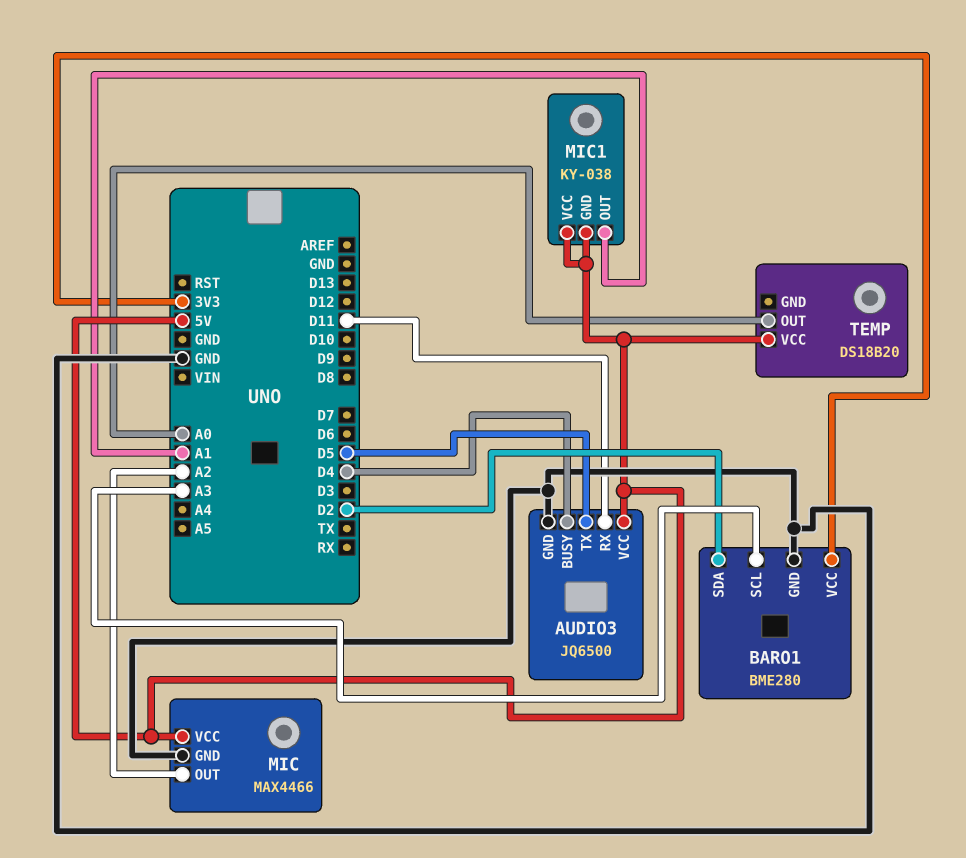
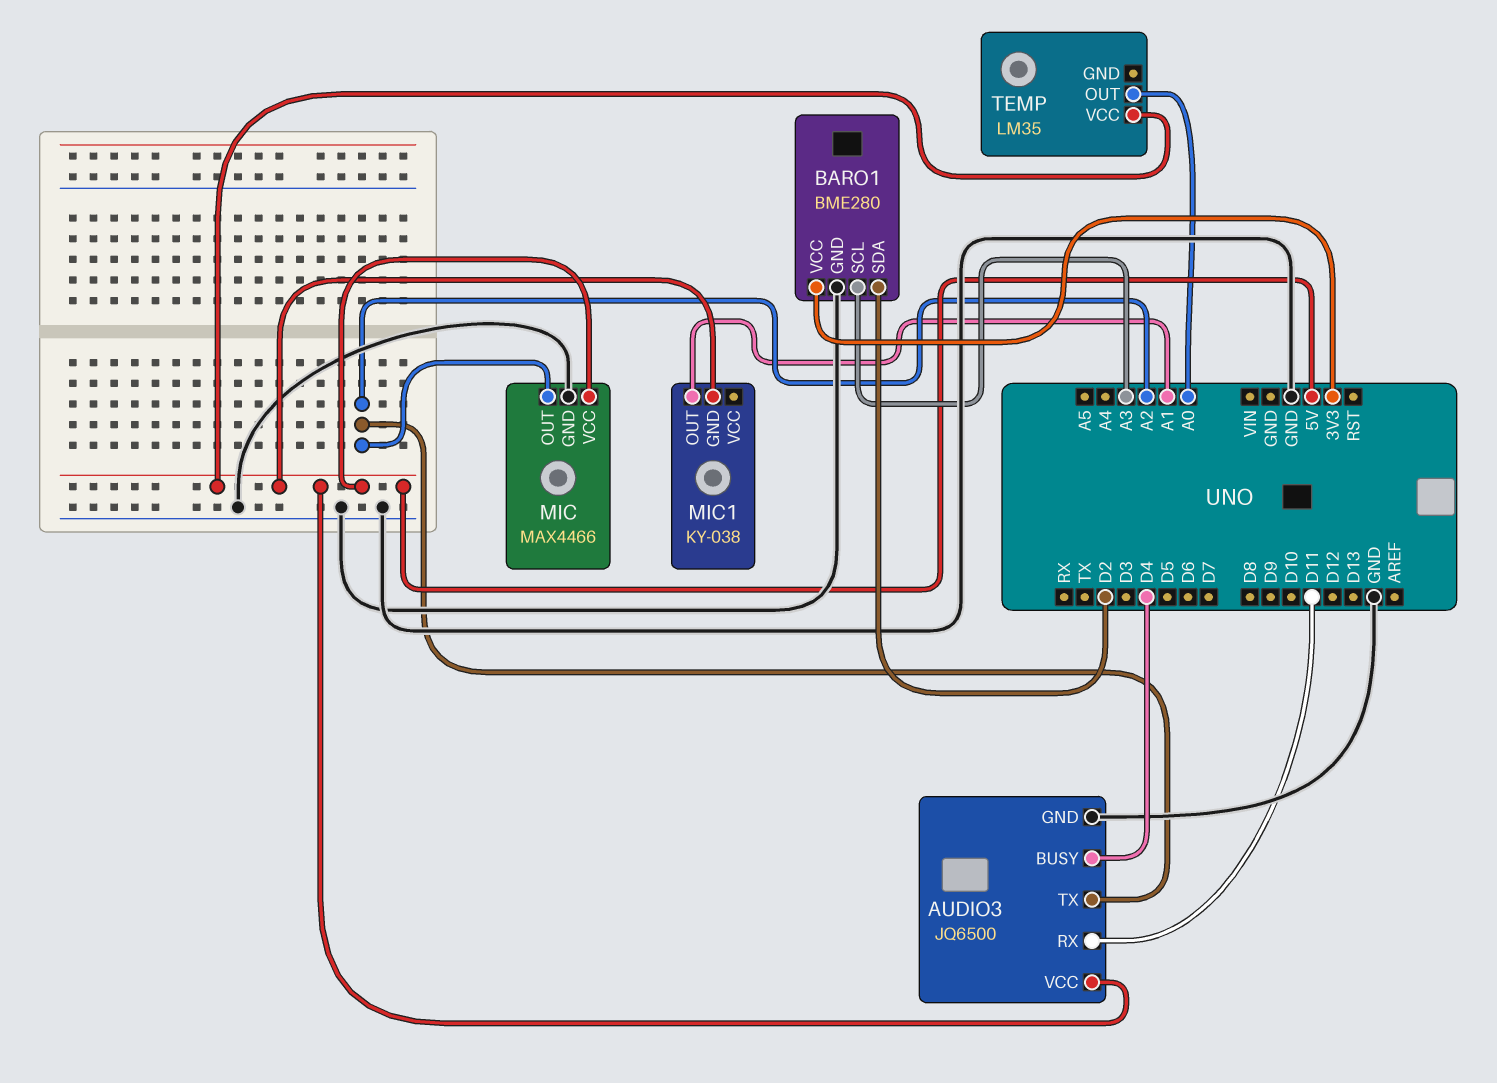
AUDIO3 pin TX: D5 -> A2
MIC1 pin VCC: 5V -> none
TEMP: DS18B20 -> LM35

